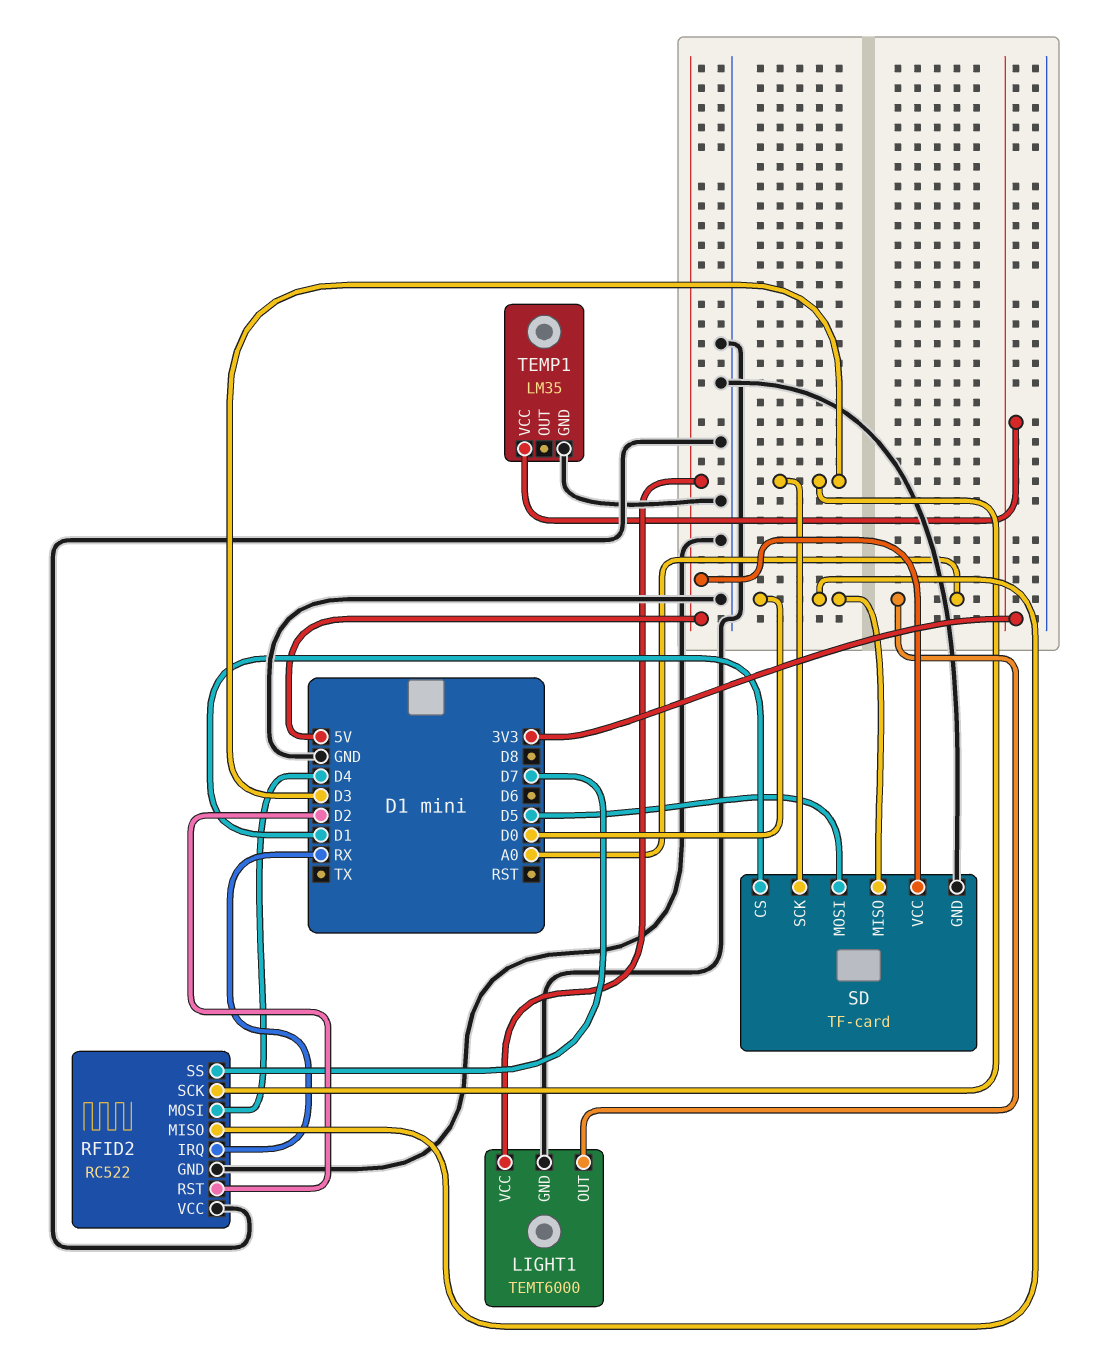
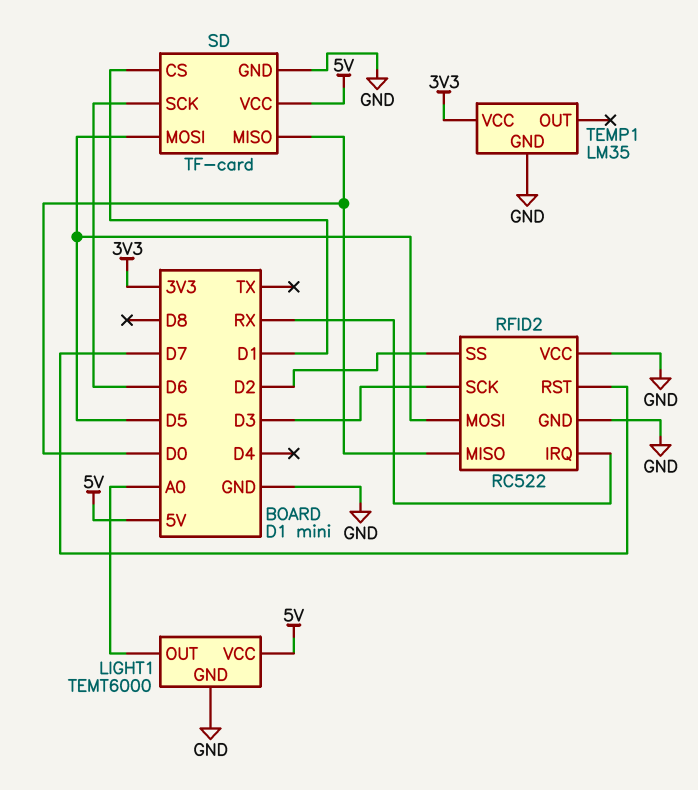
RFID2 pin MOSI: D4 -> D5
RFID2 pin RST: D2 -> D7
RFID2 pin SS: D7 -> D2
SD pin SCK: D3 -> D6

